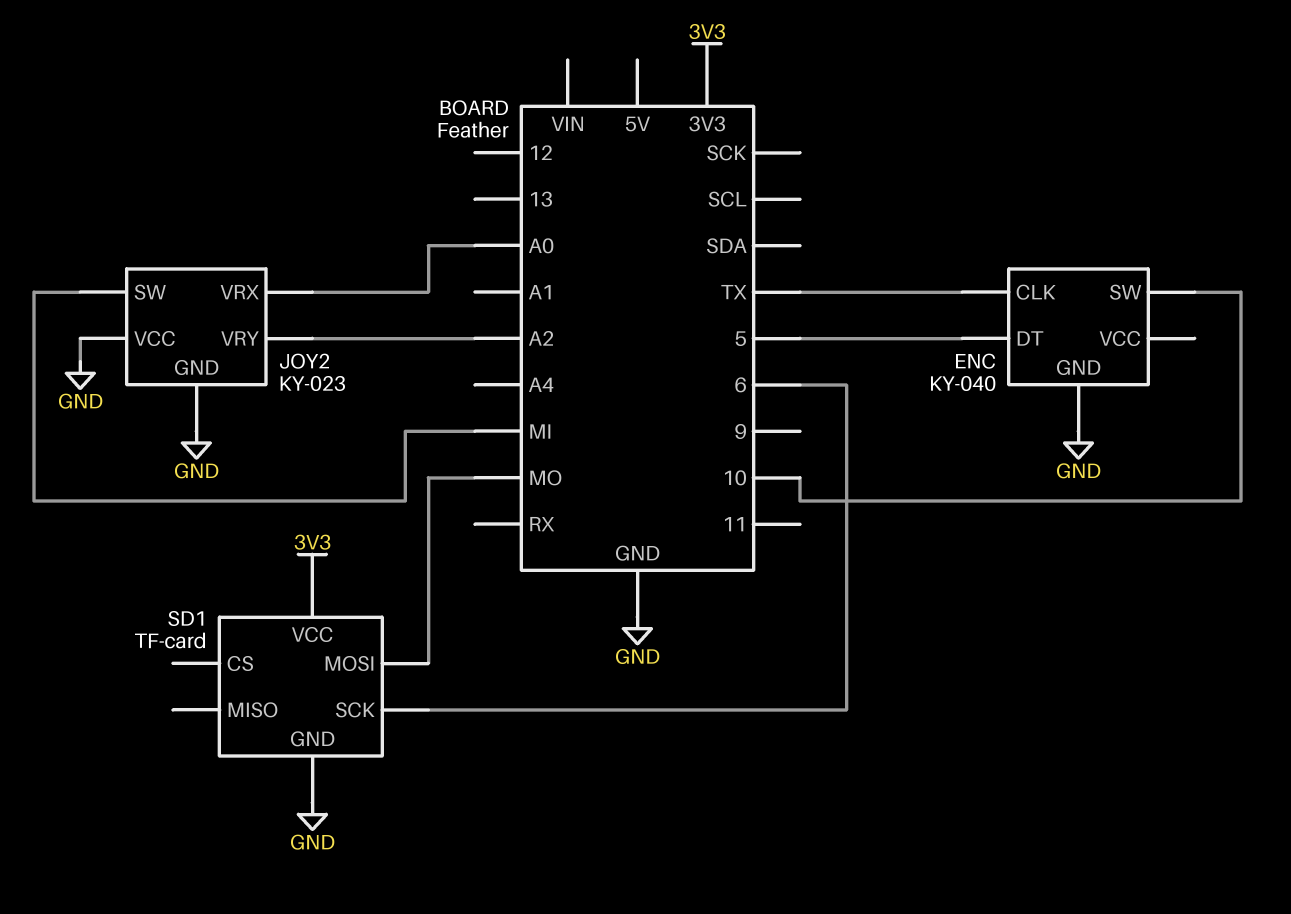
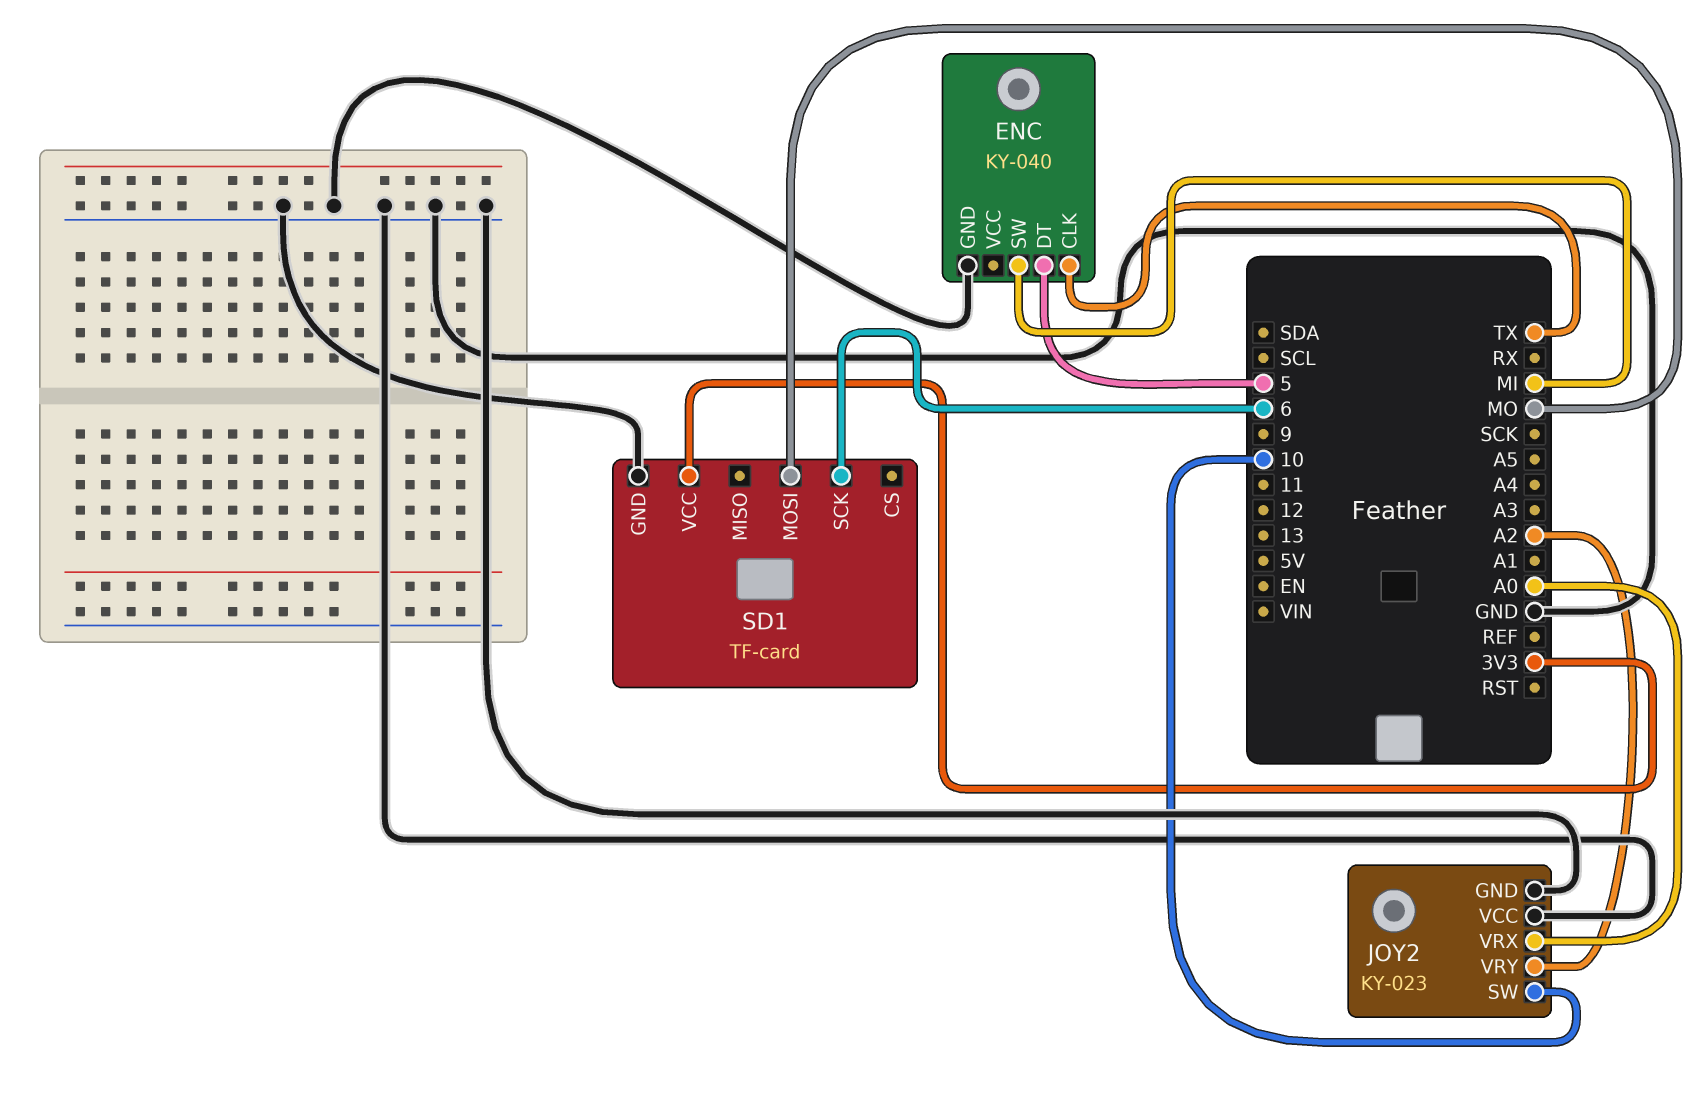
ENC pin SW: 10 -> MI
JOY2 pin SW: MI -> 10

